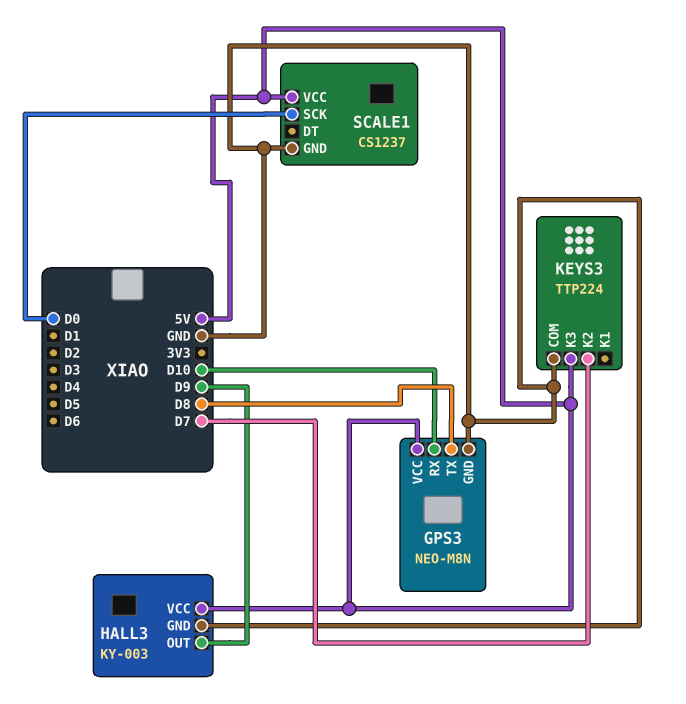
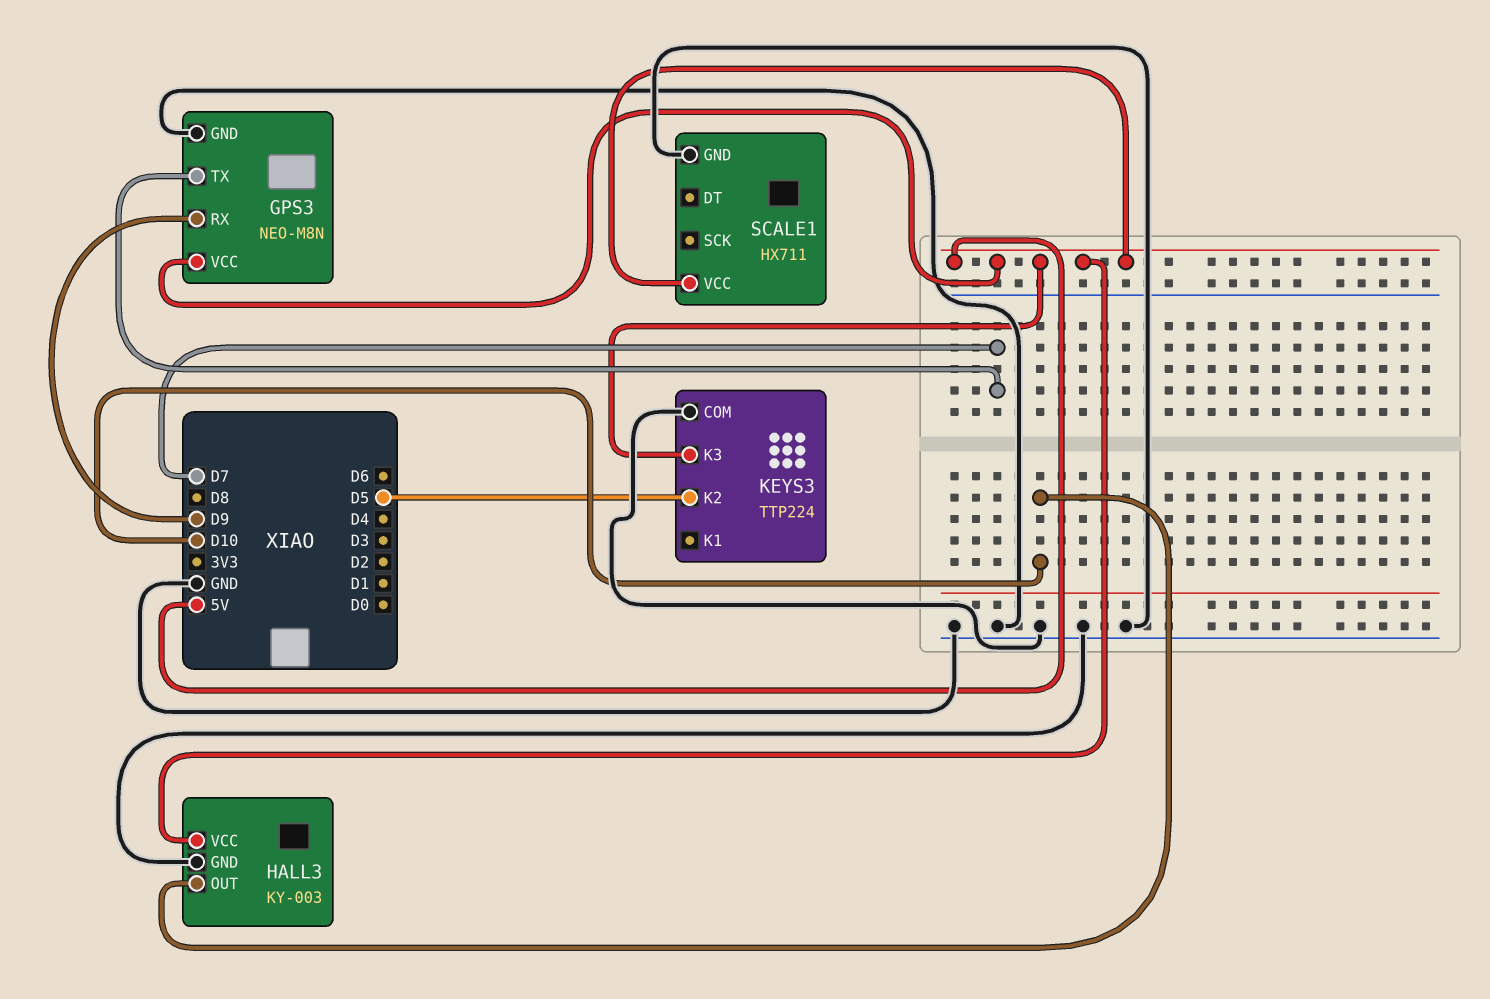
GPS3 pin RX: D10 -> D9
GPS3 pin TX: D8 -> D7
HALL3 pin OUT: D9 -> D10
KEYS3 pin K2: D7 -> D5
SCALE1: CS1237 -> HX711
SCALE1 pin SCK: D0 -> none

